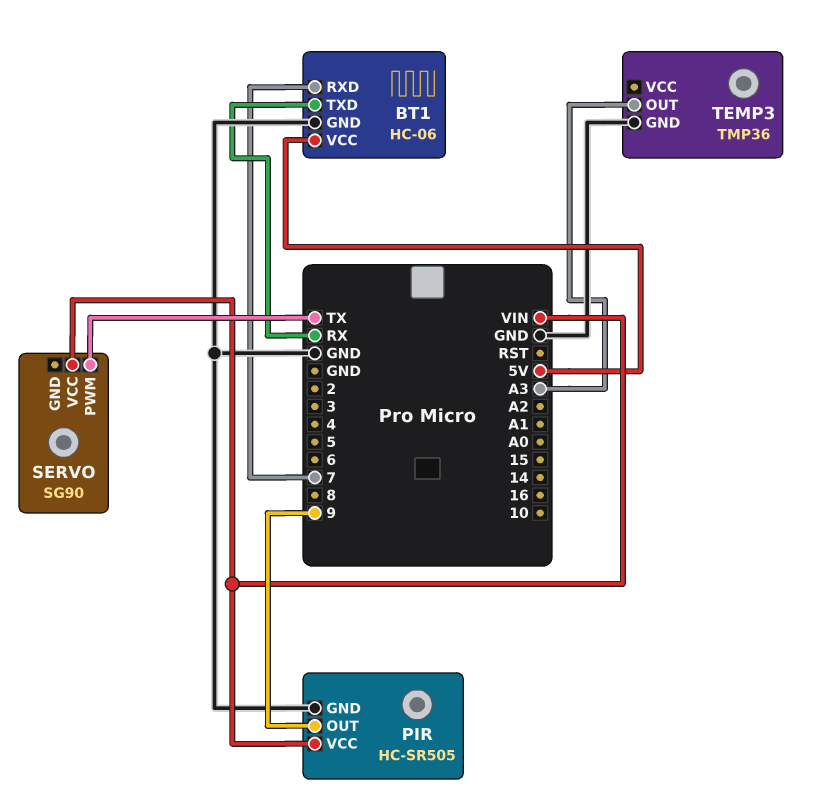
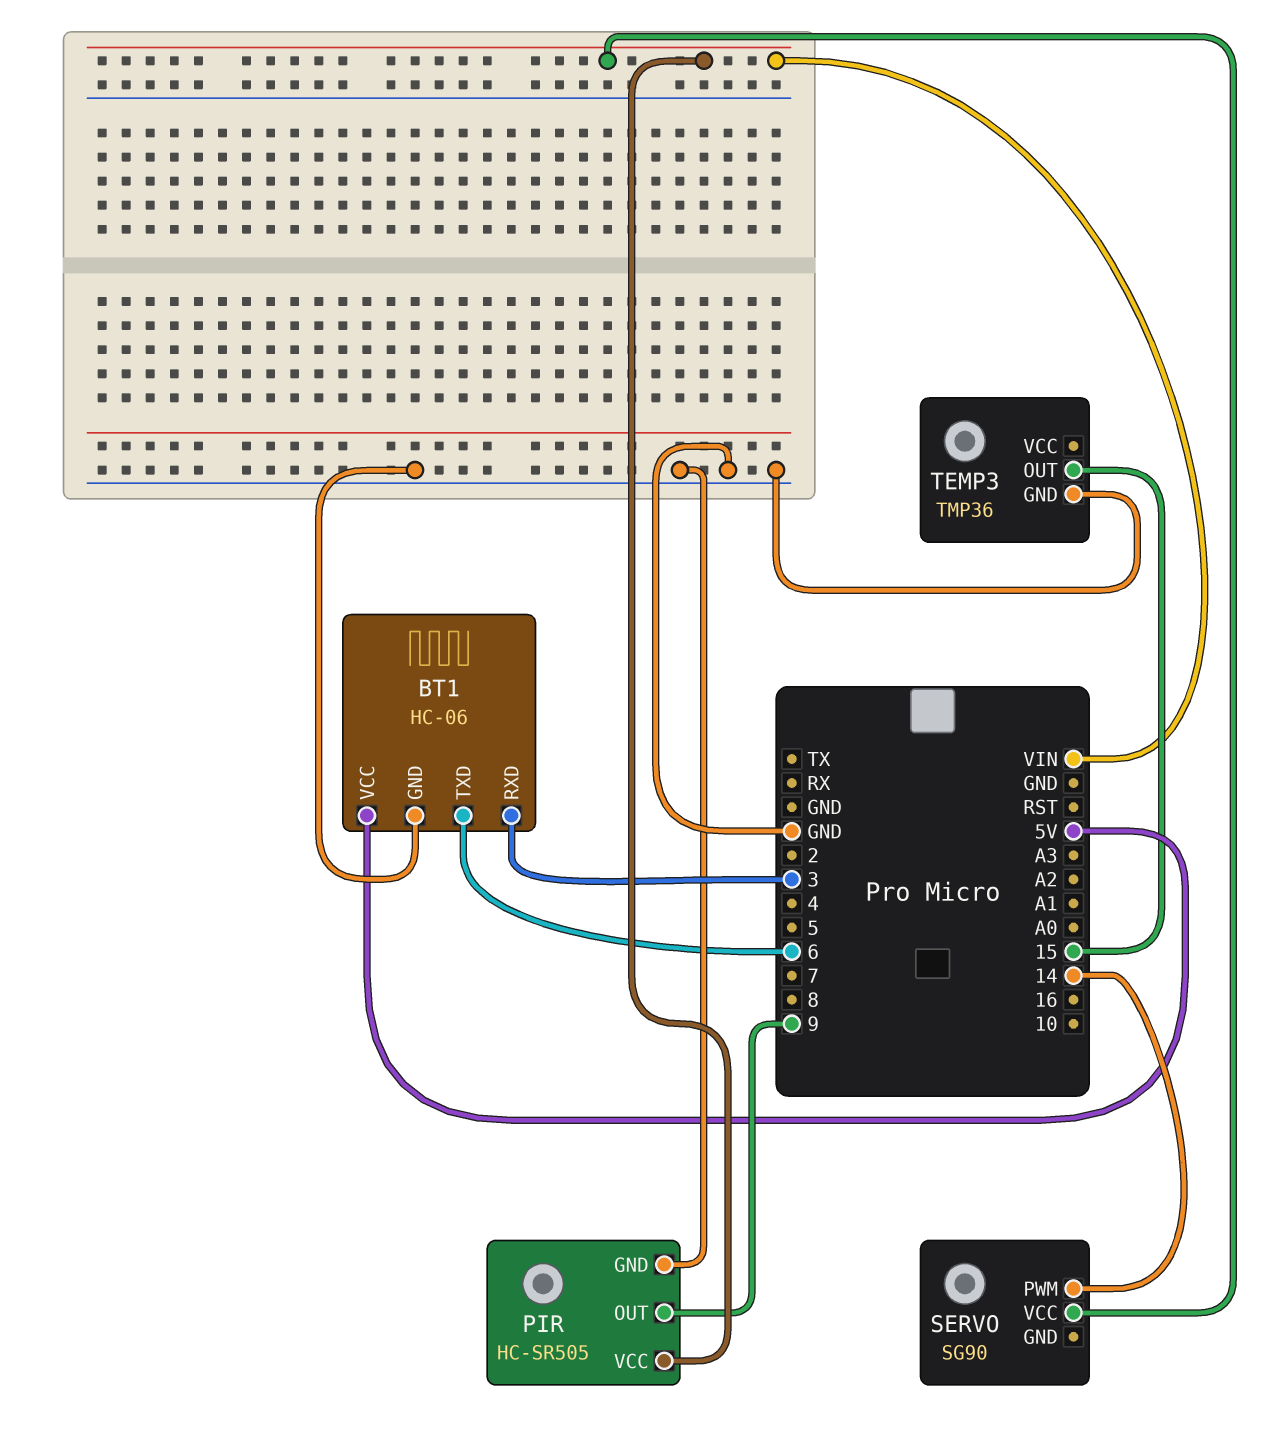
BT1 pin RXD: 7 -> 3
BT1 pin TXD: RX -> 6
SERVO pin PWM: TX -> 14
TEMP3 pin OUT: A3 -> 15

